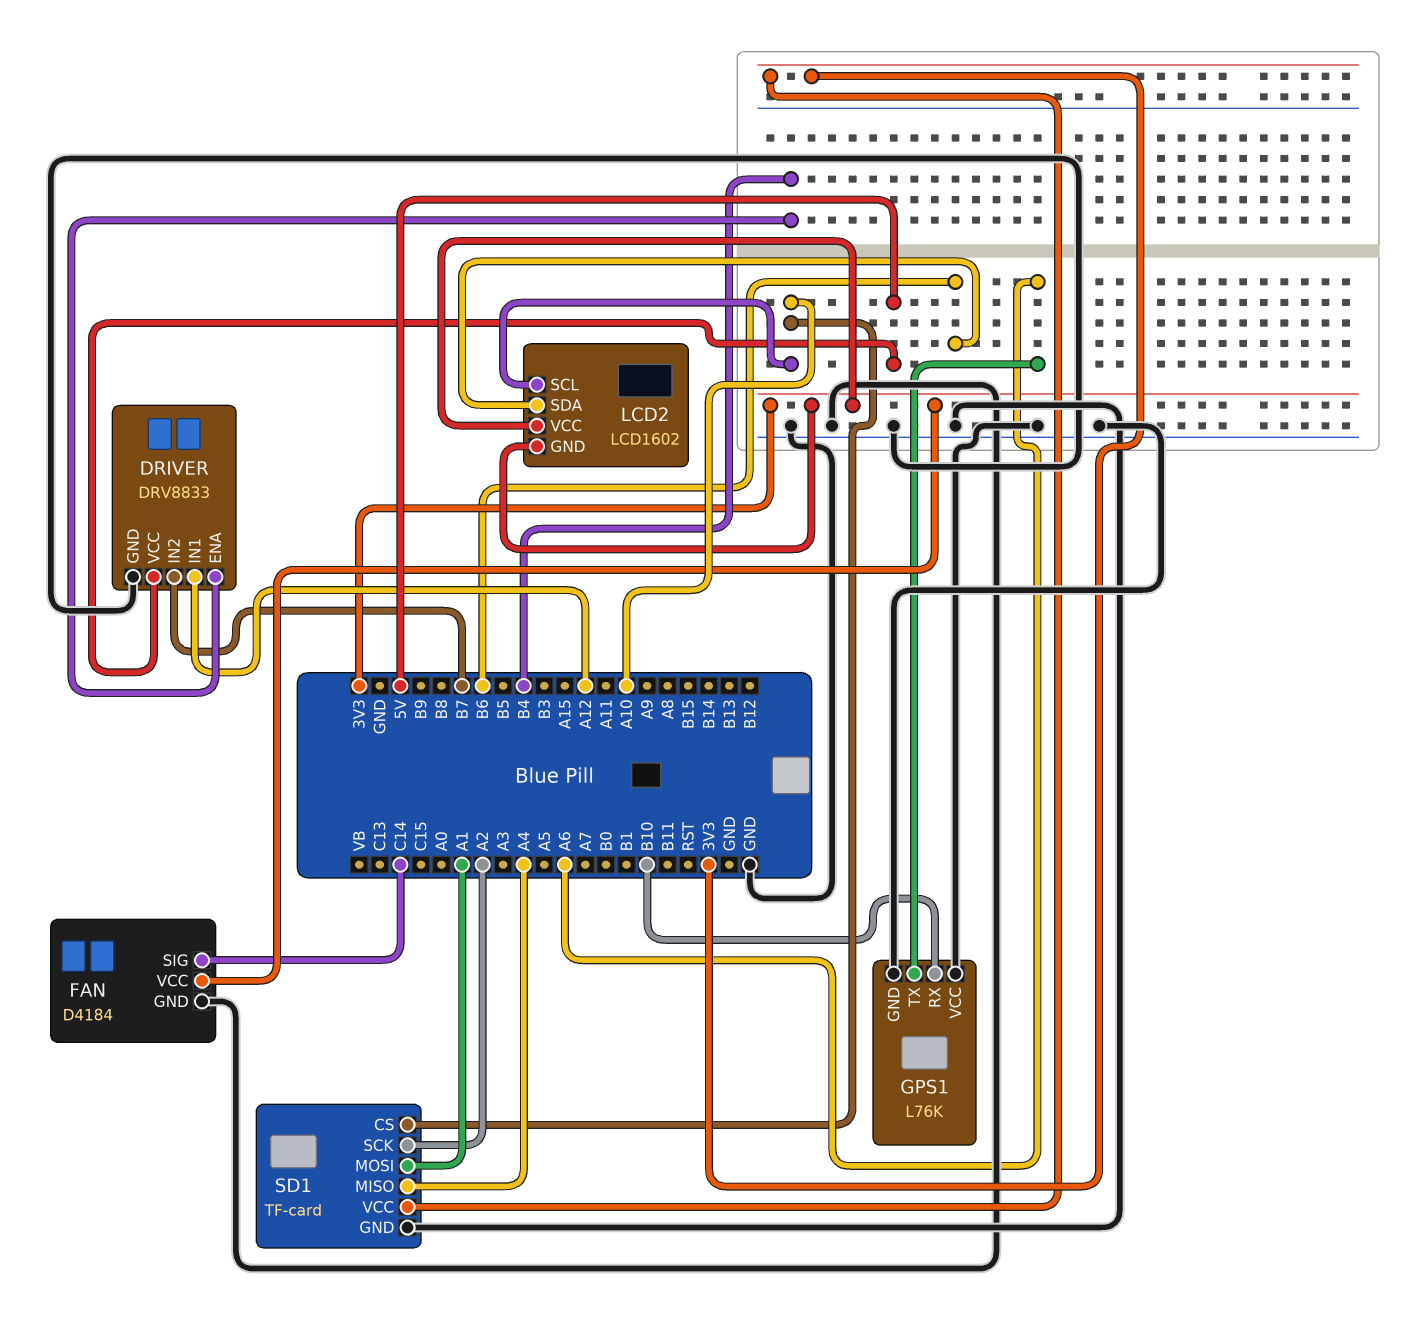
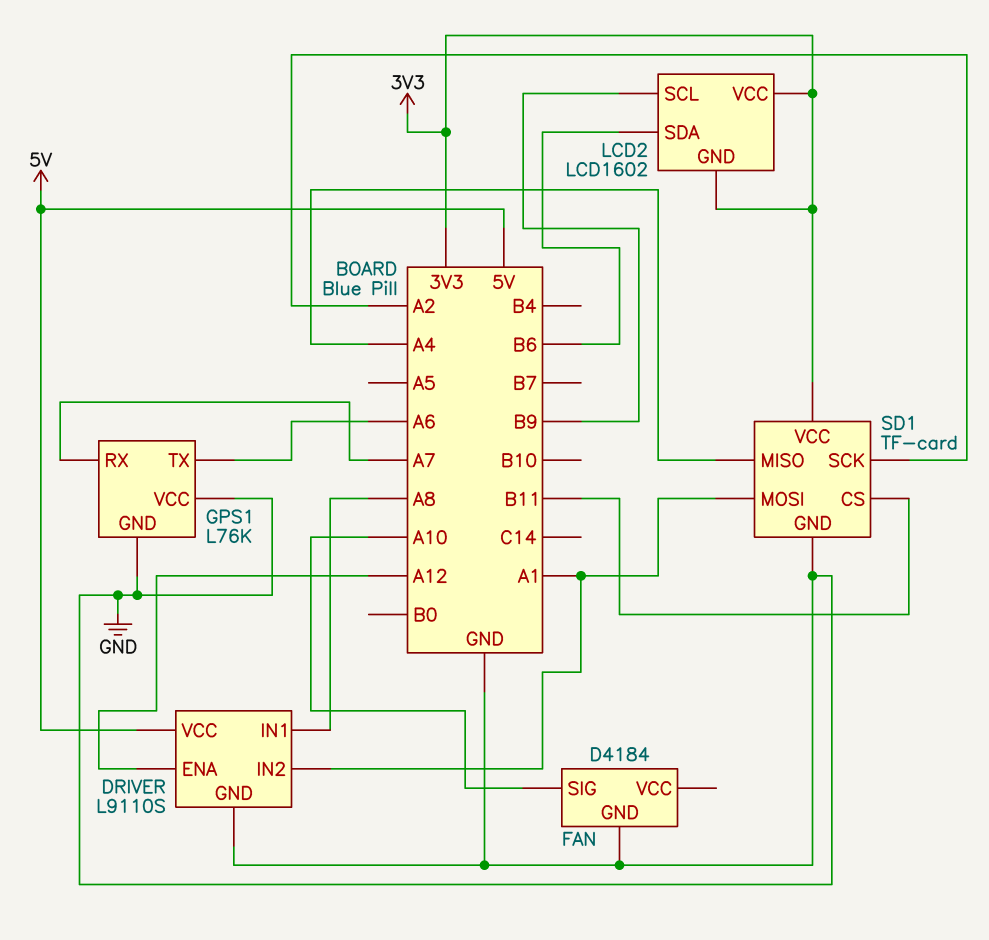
DRIVER: DRV8833 -> L9110S
DRIVER pin ENA: B4 -> A12
DRIVER pin IN1: A12 -> A8
DRIVER pin IN2: B7 -> A1
FAN pin SIG: C14 -> A10
FAN pin VCC: 3V3 -> none
GPS1 pin RX: B10 -> A7
LCD2 pin SCL: A10 -> B9
SD1 pin CS: A10 -> B11

